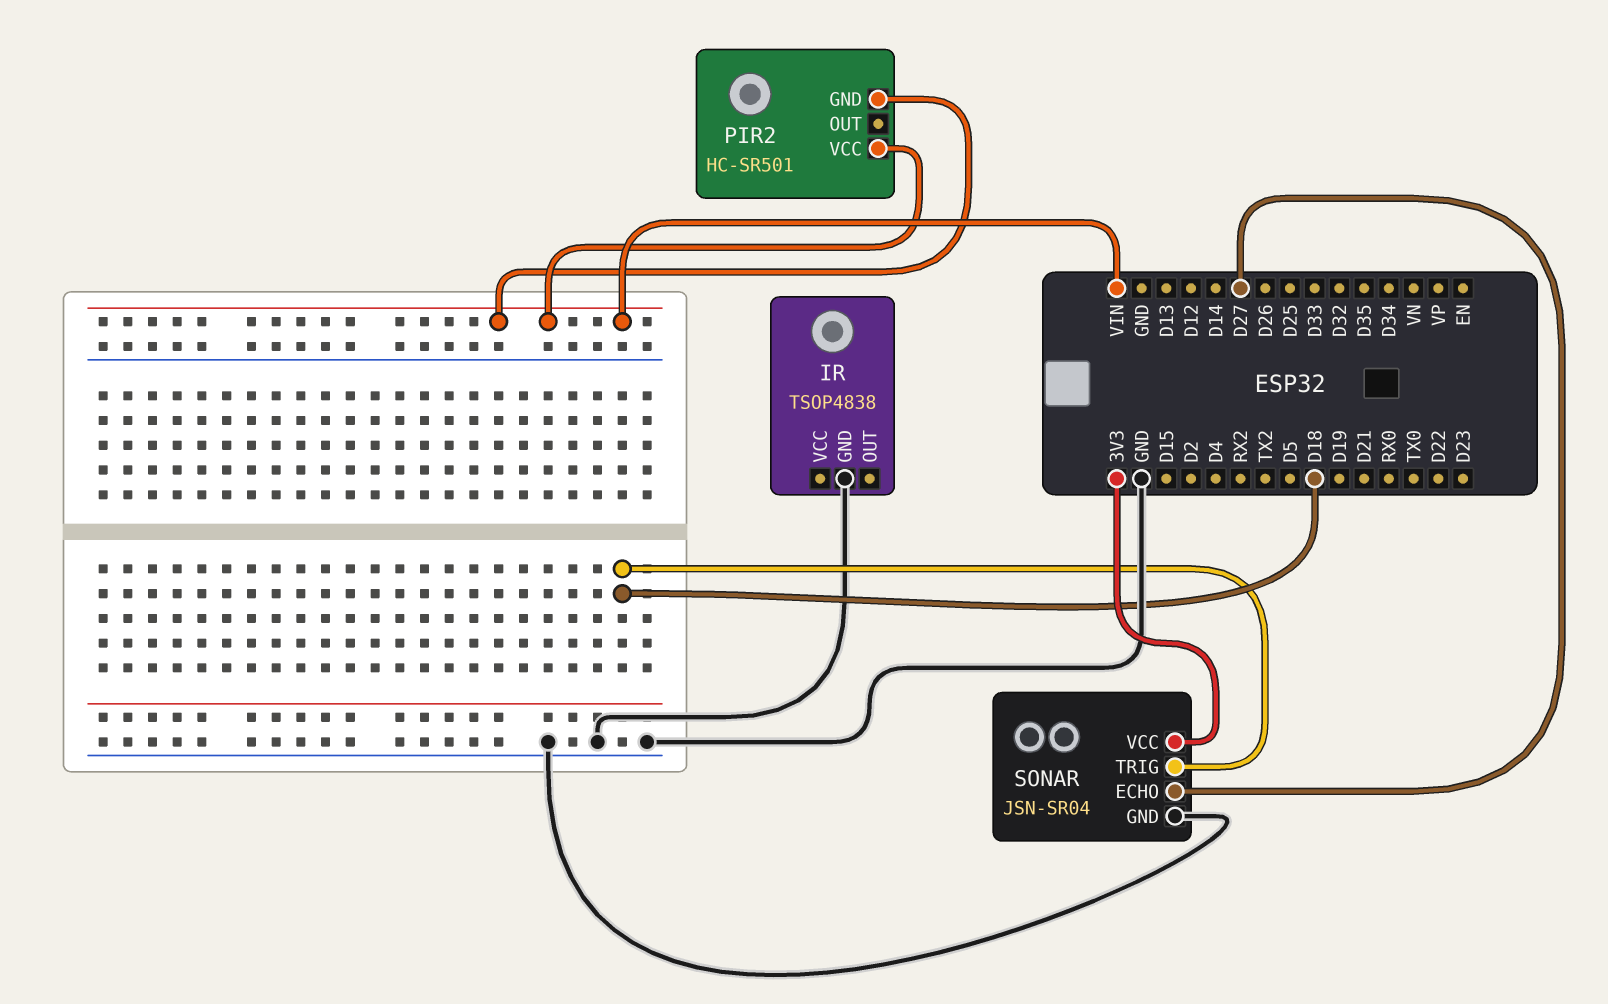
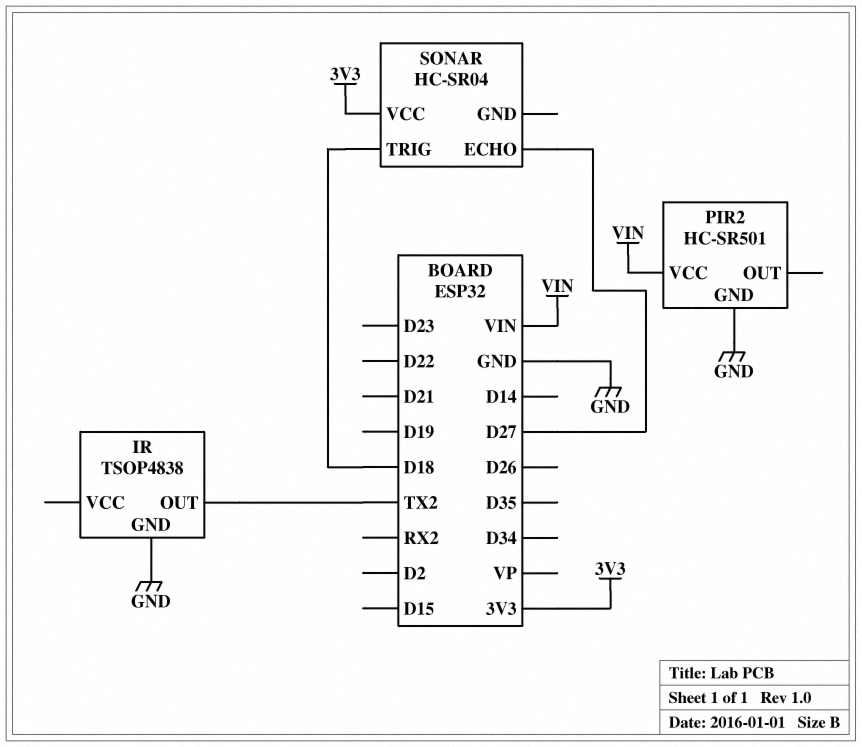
IR pin OUT: none -> TX2
PIR2 pin GND: VIN -> GND
SONAR: JSN-SR04 -> HC-SR04
SONAR pin GND: GND -> none

